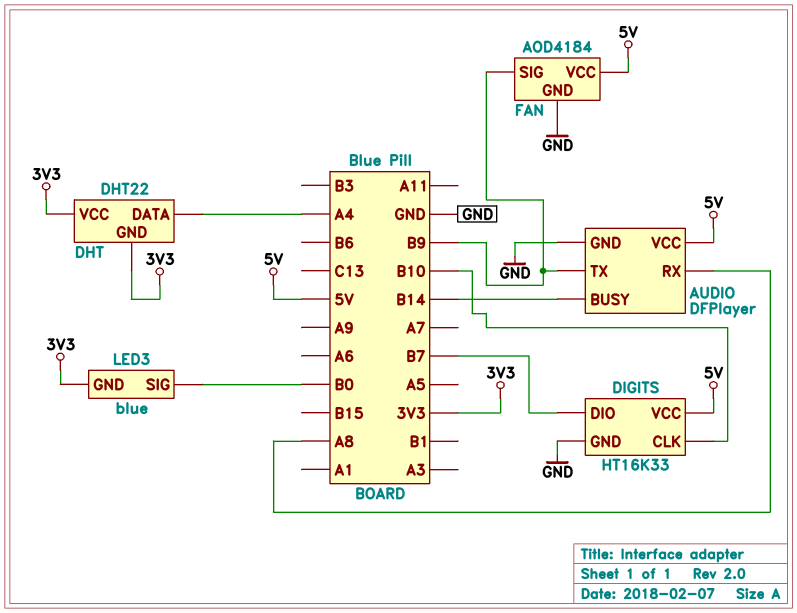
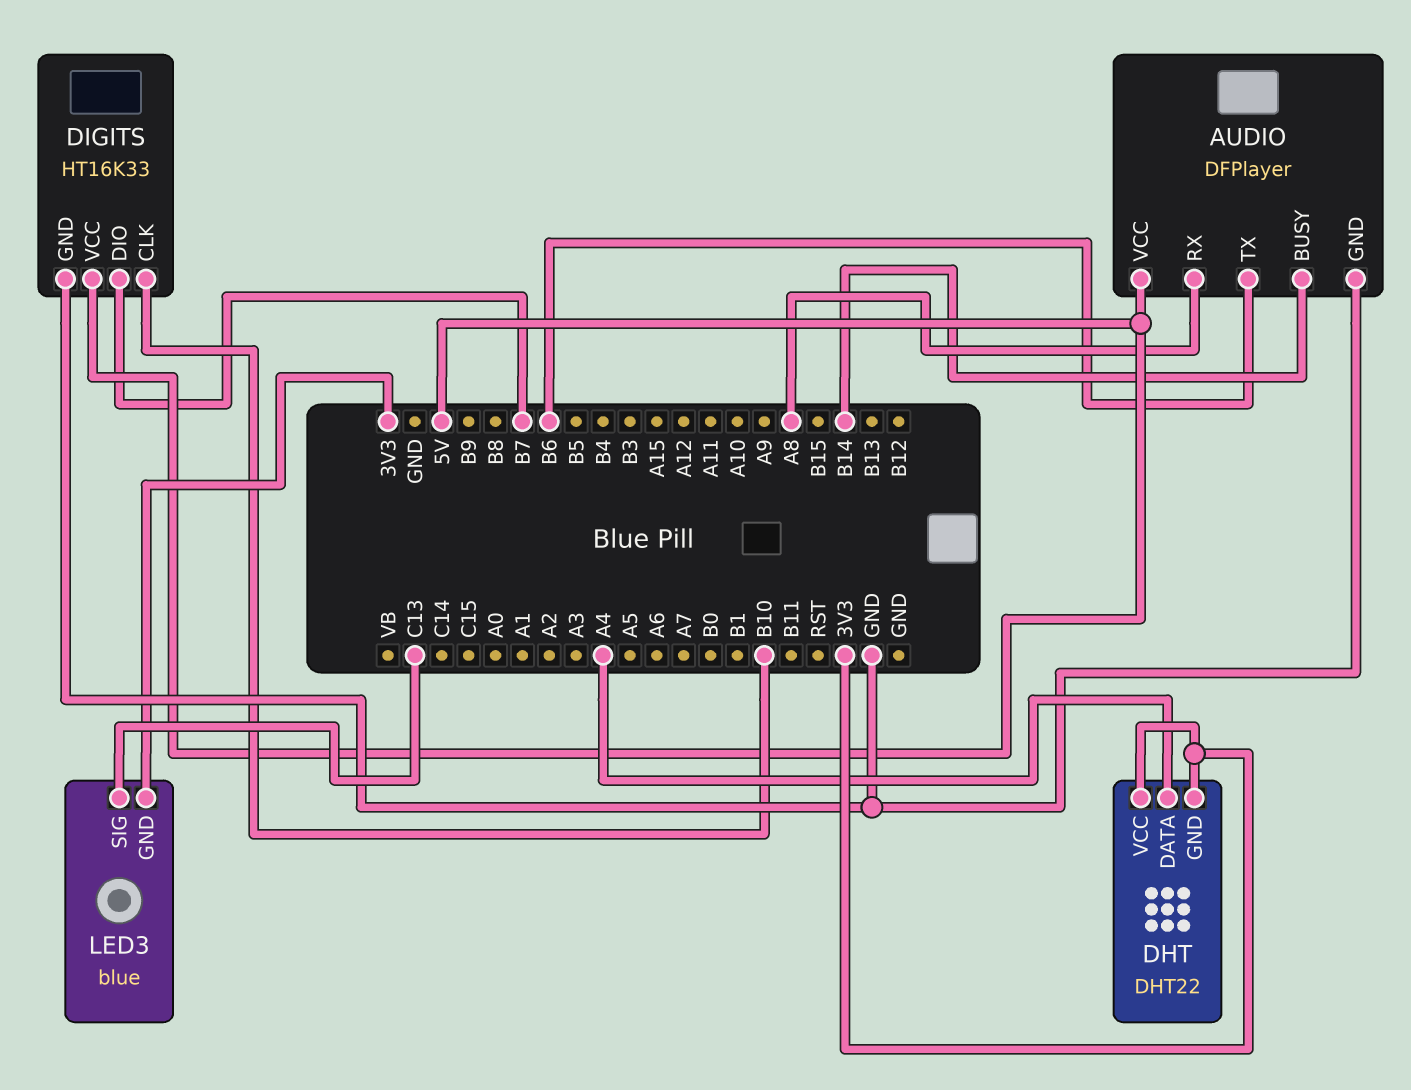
AUDIO pin TX: B9 -> B6
FAN: AOD4184 -> none
FAN pin GND: GND -> none
FAN pin SIG: B9 -> none
FAN pin VCC: 5V -> none
LED3 pin SIG: B0 -> C13

